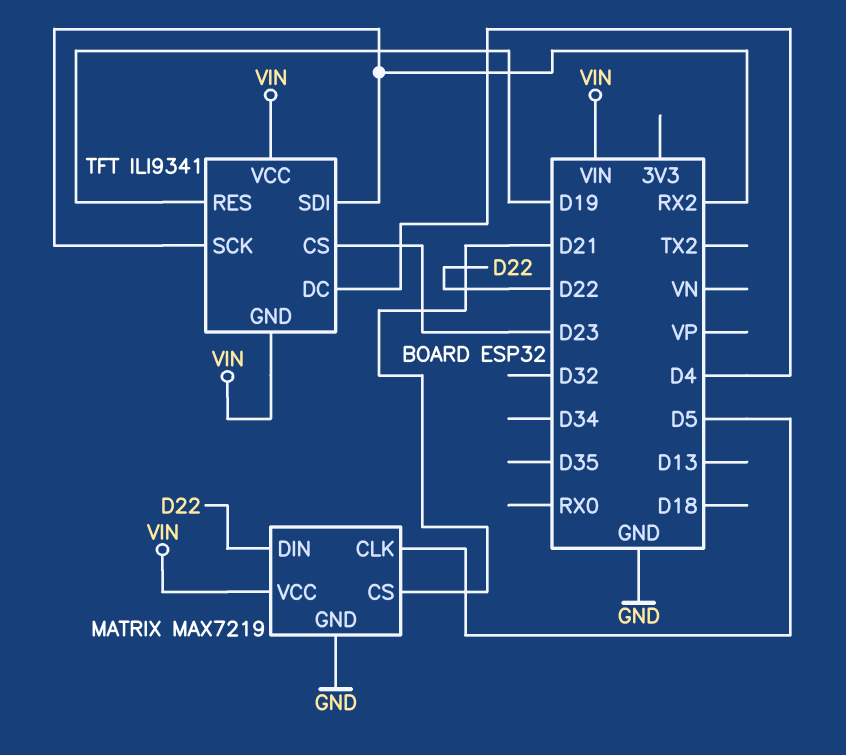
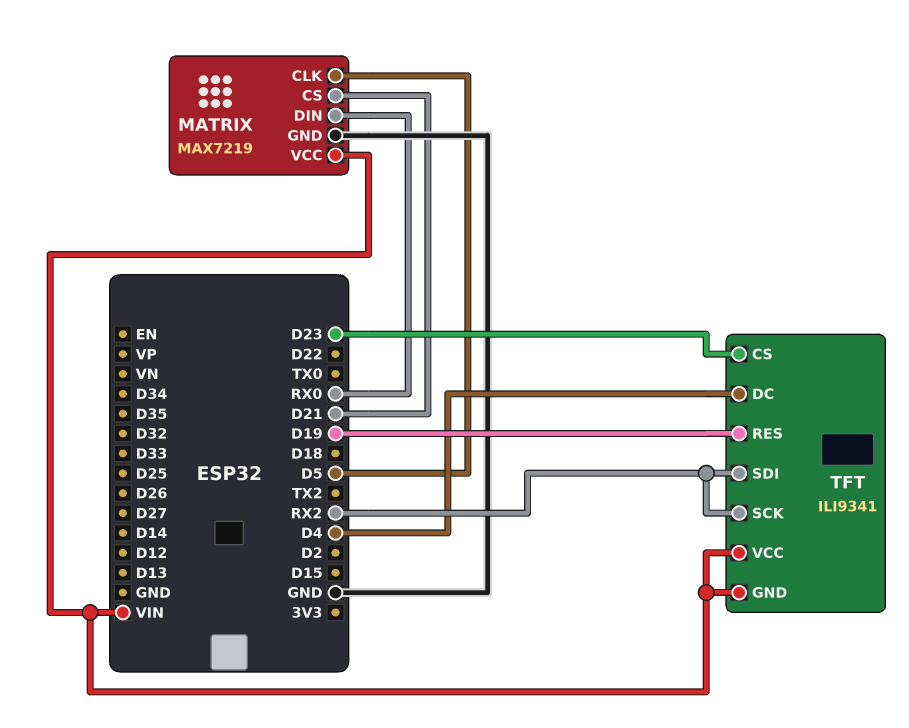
MATRIX pin DIN: D22 -> RX0

